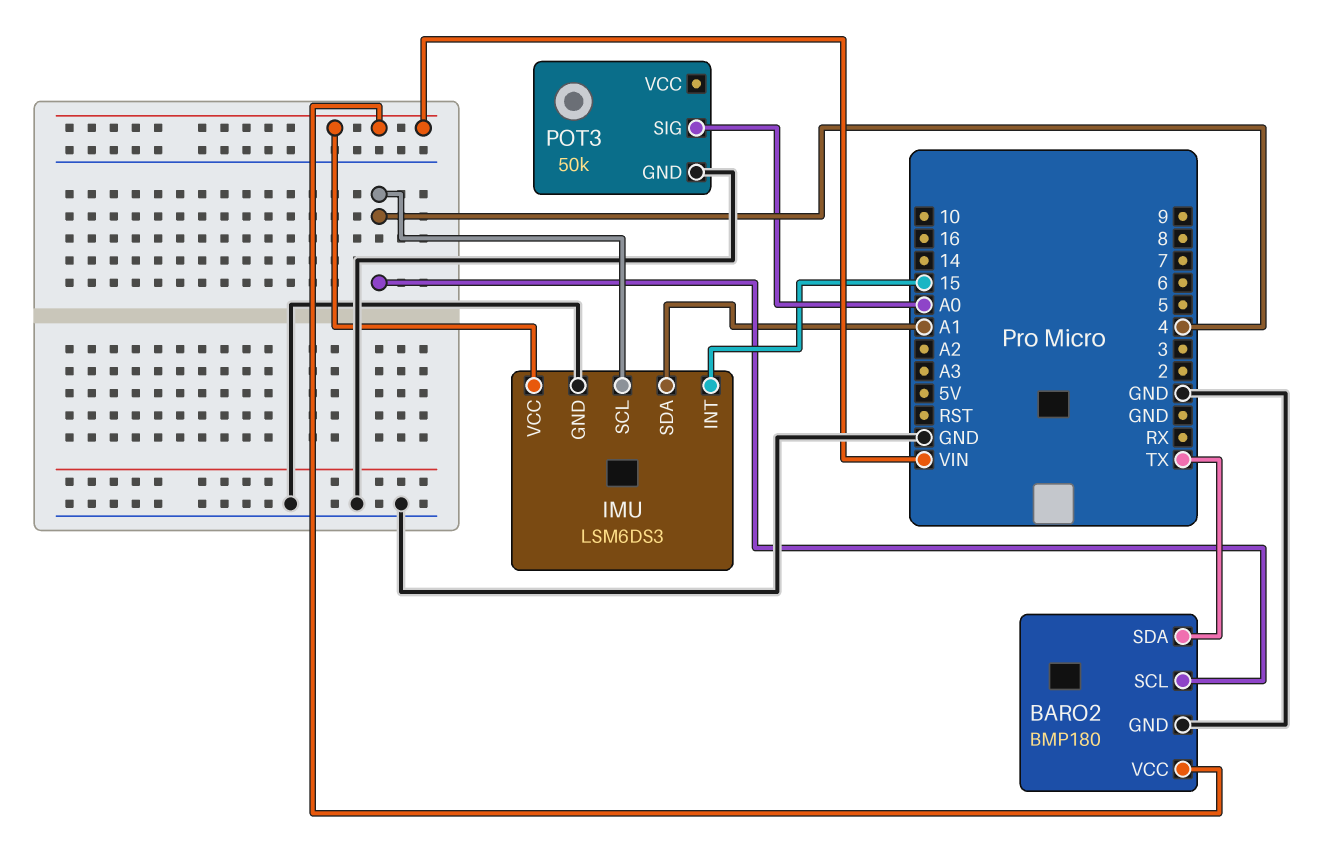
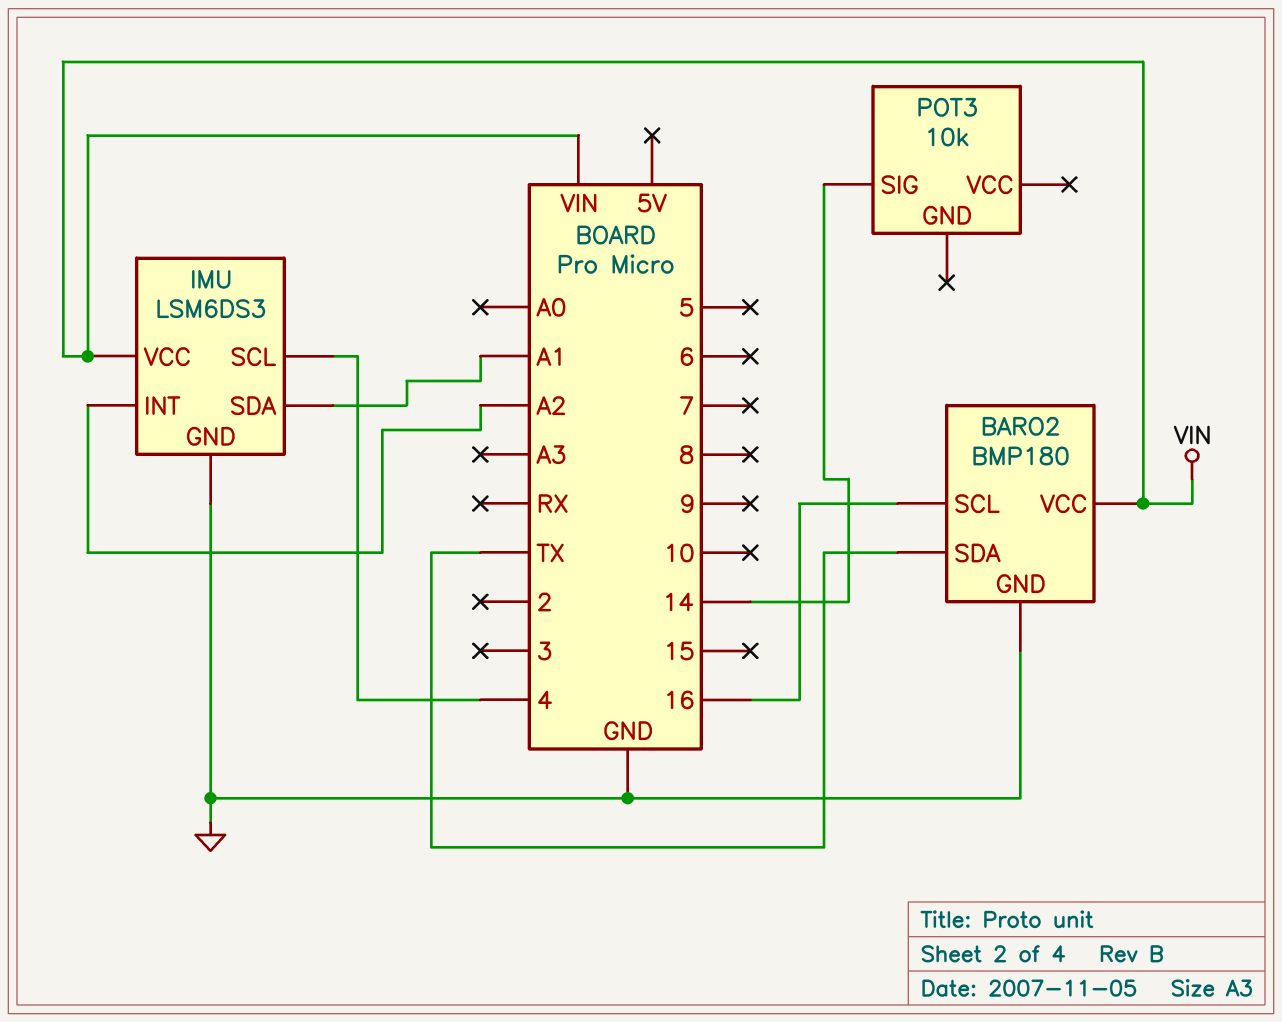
BARO2 pin SCL: 4 -> 16
IMU pin INT: 15 -> A2
POT3: 50k -> 10k
POT3 pin GND: GND -> none
POT3 pin SIG: A0 -> 14

